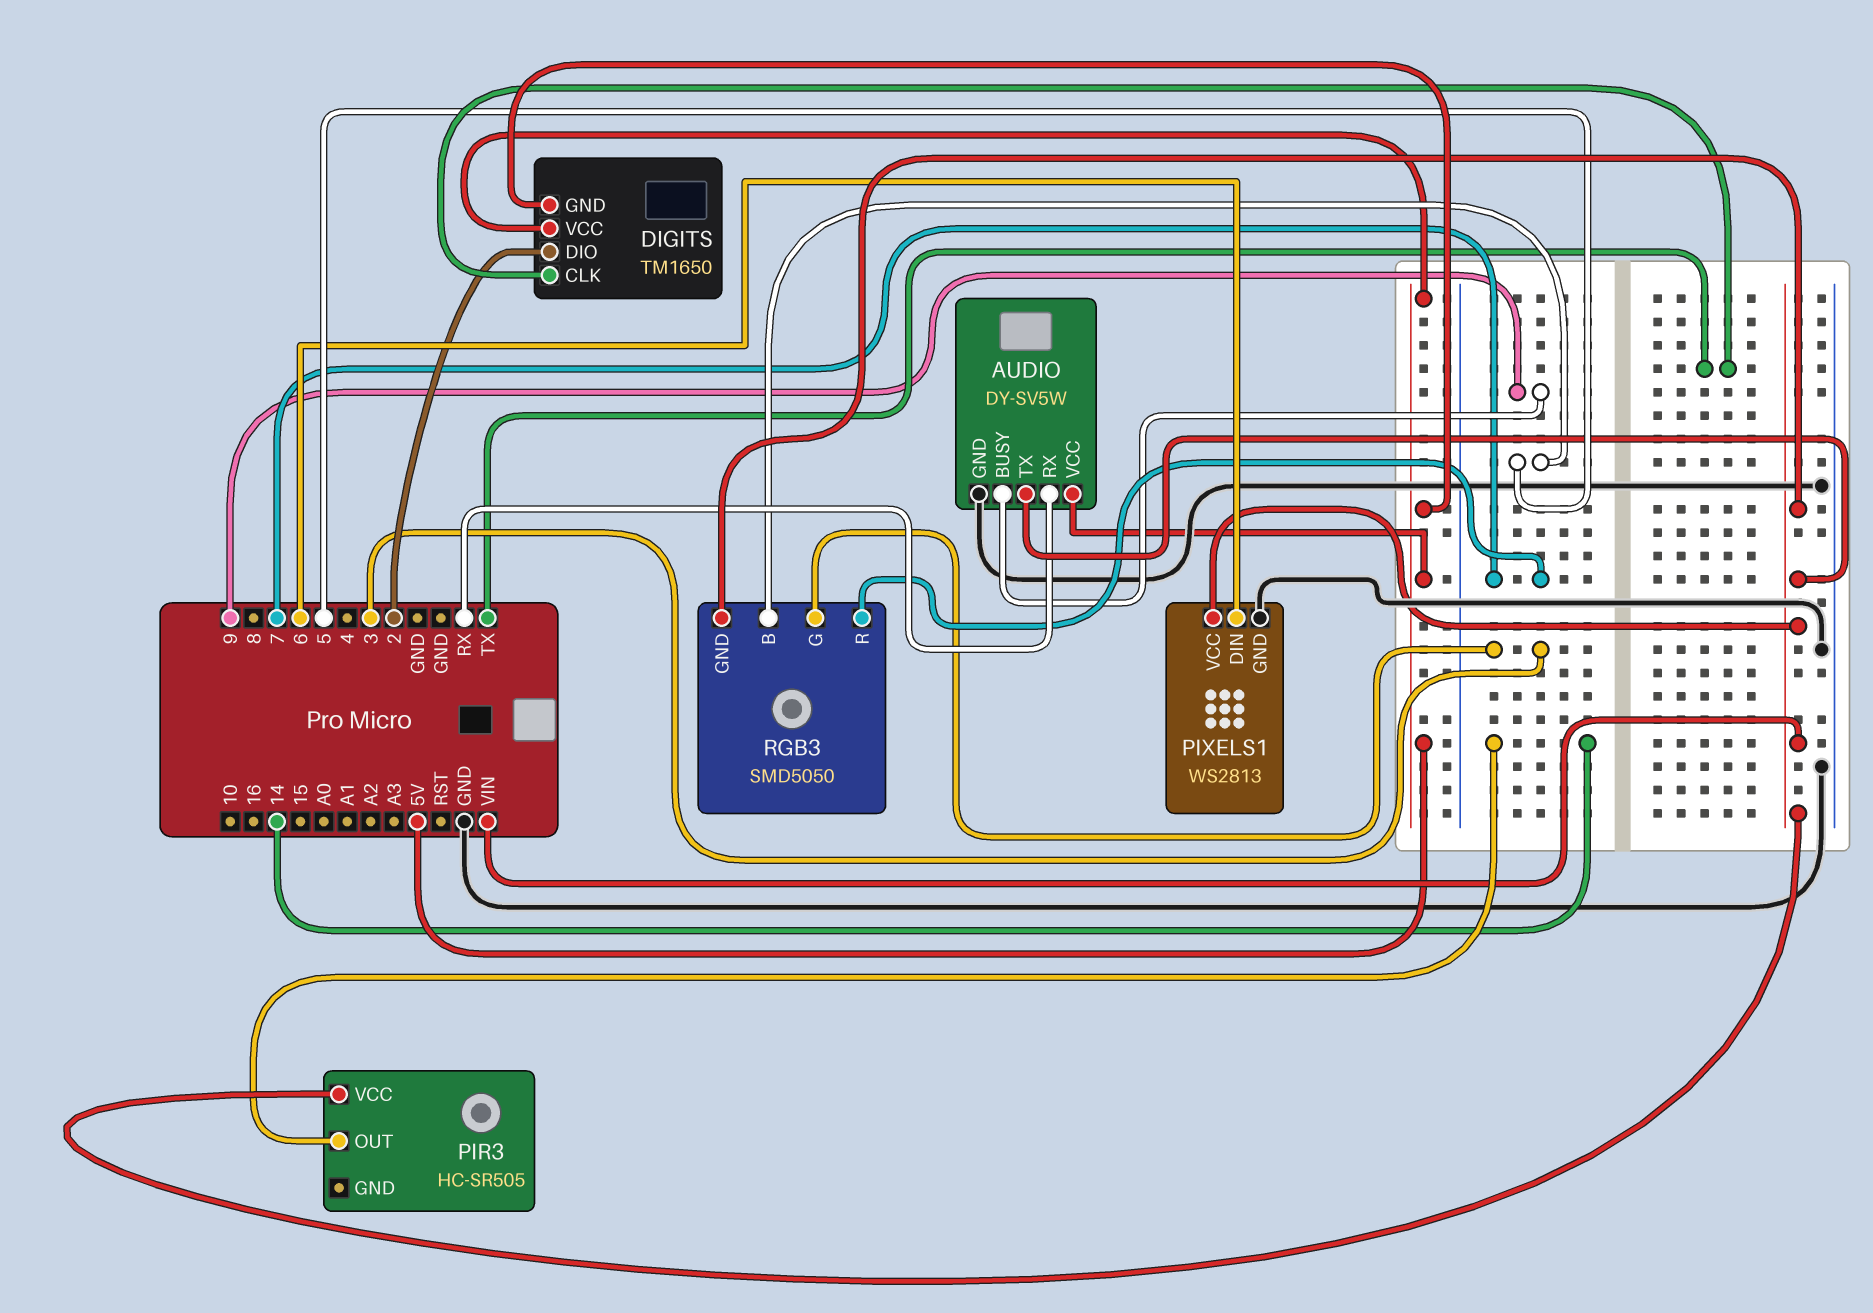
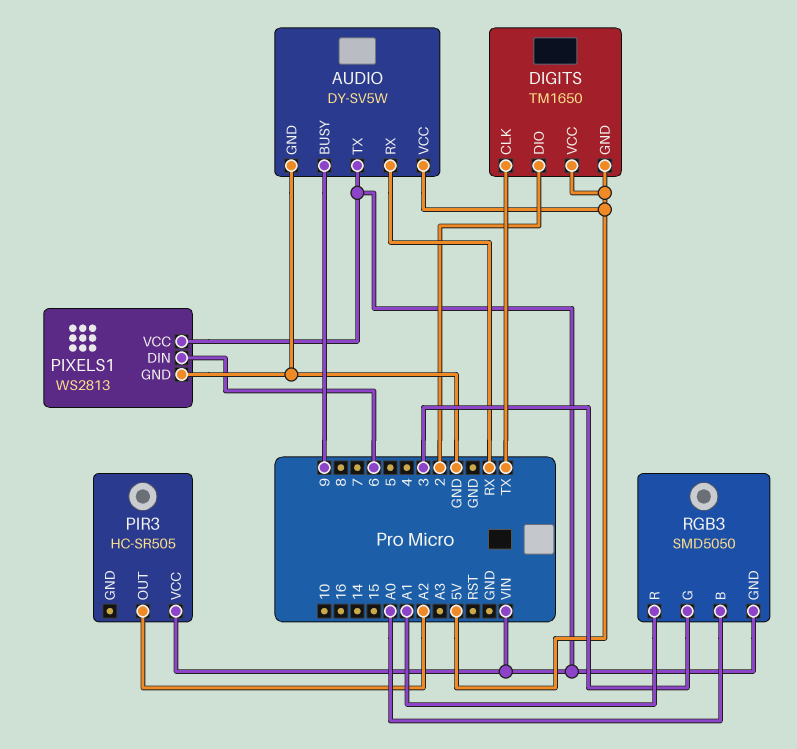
PIR3 pin OUT: 14 -> A2
RGB3 pin B: 5 -> A0
RGB3 pin R: 7 -> A1

